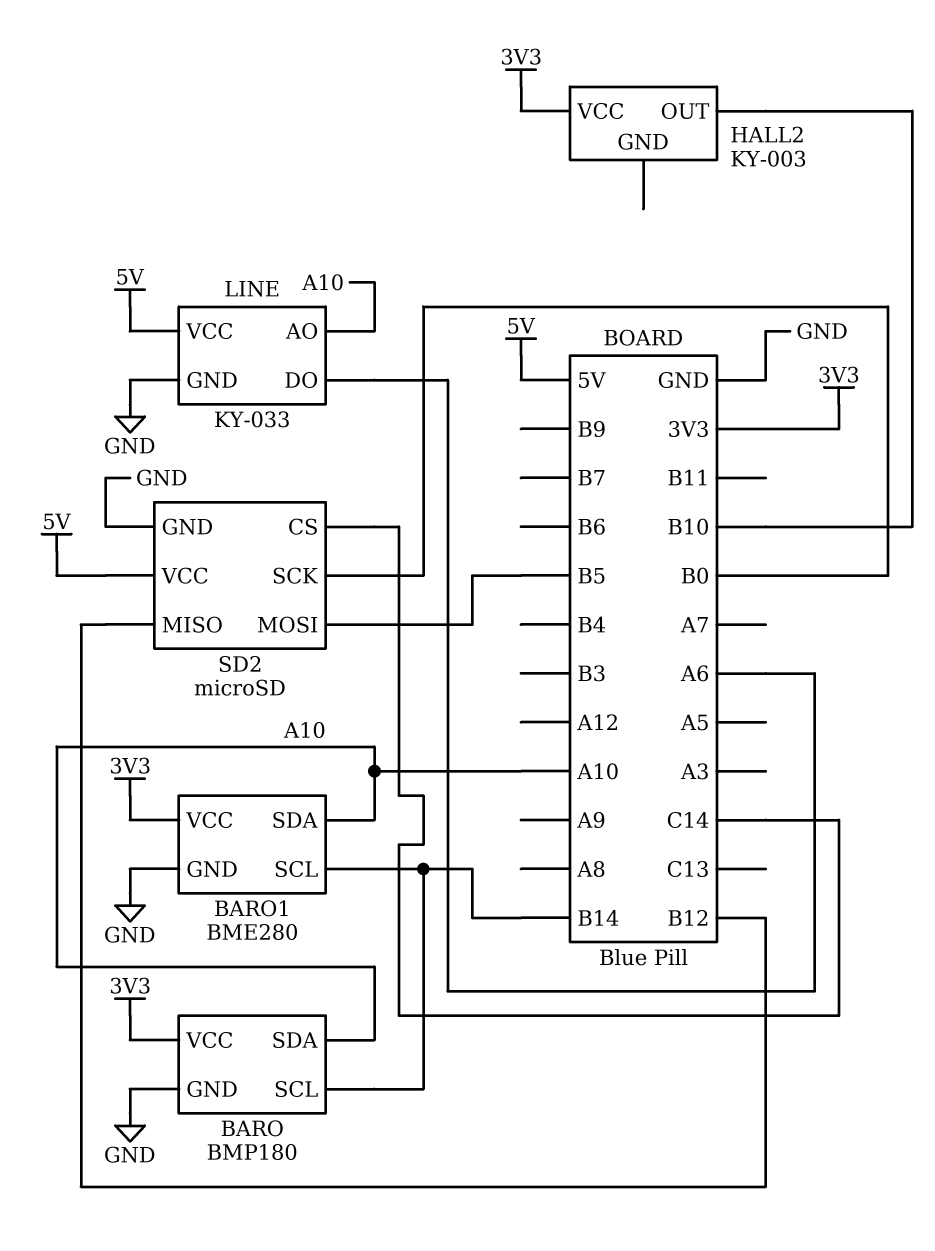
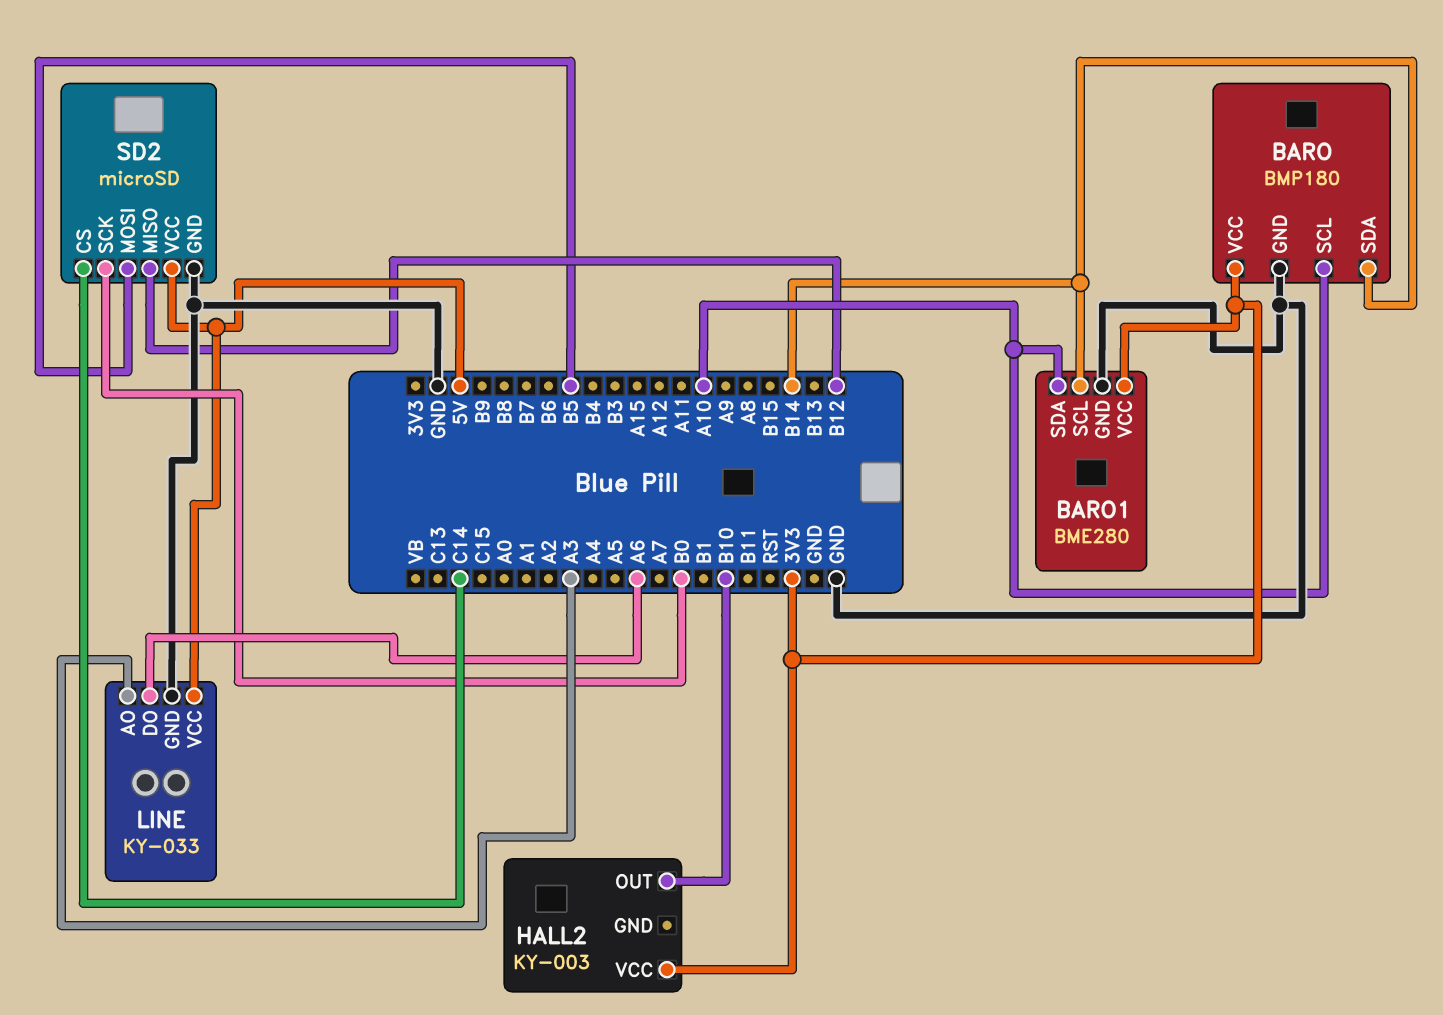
BARO pin SCL: B14 -> A10
BARO pin SDA: A10 -> B14
LINE pin AO: A10 -> A3

